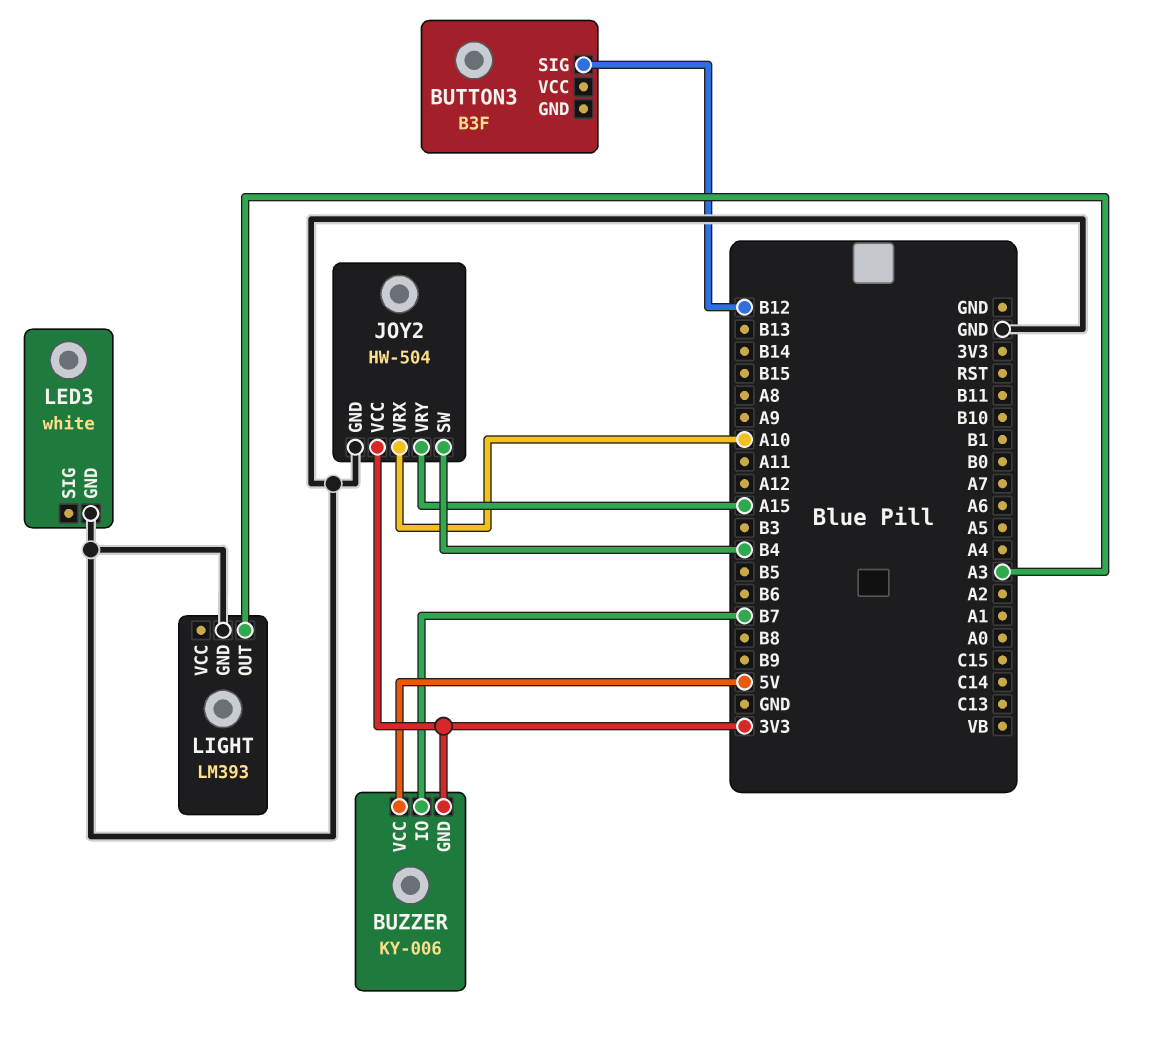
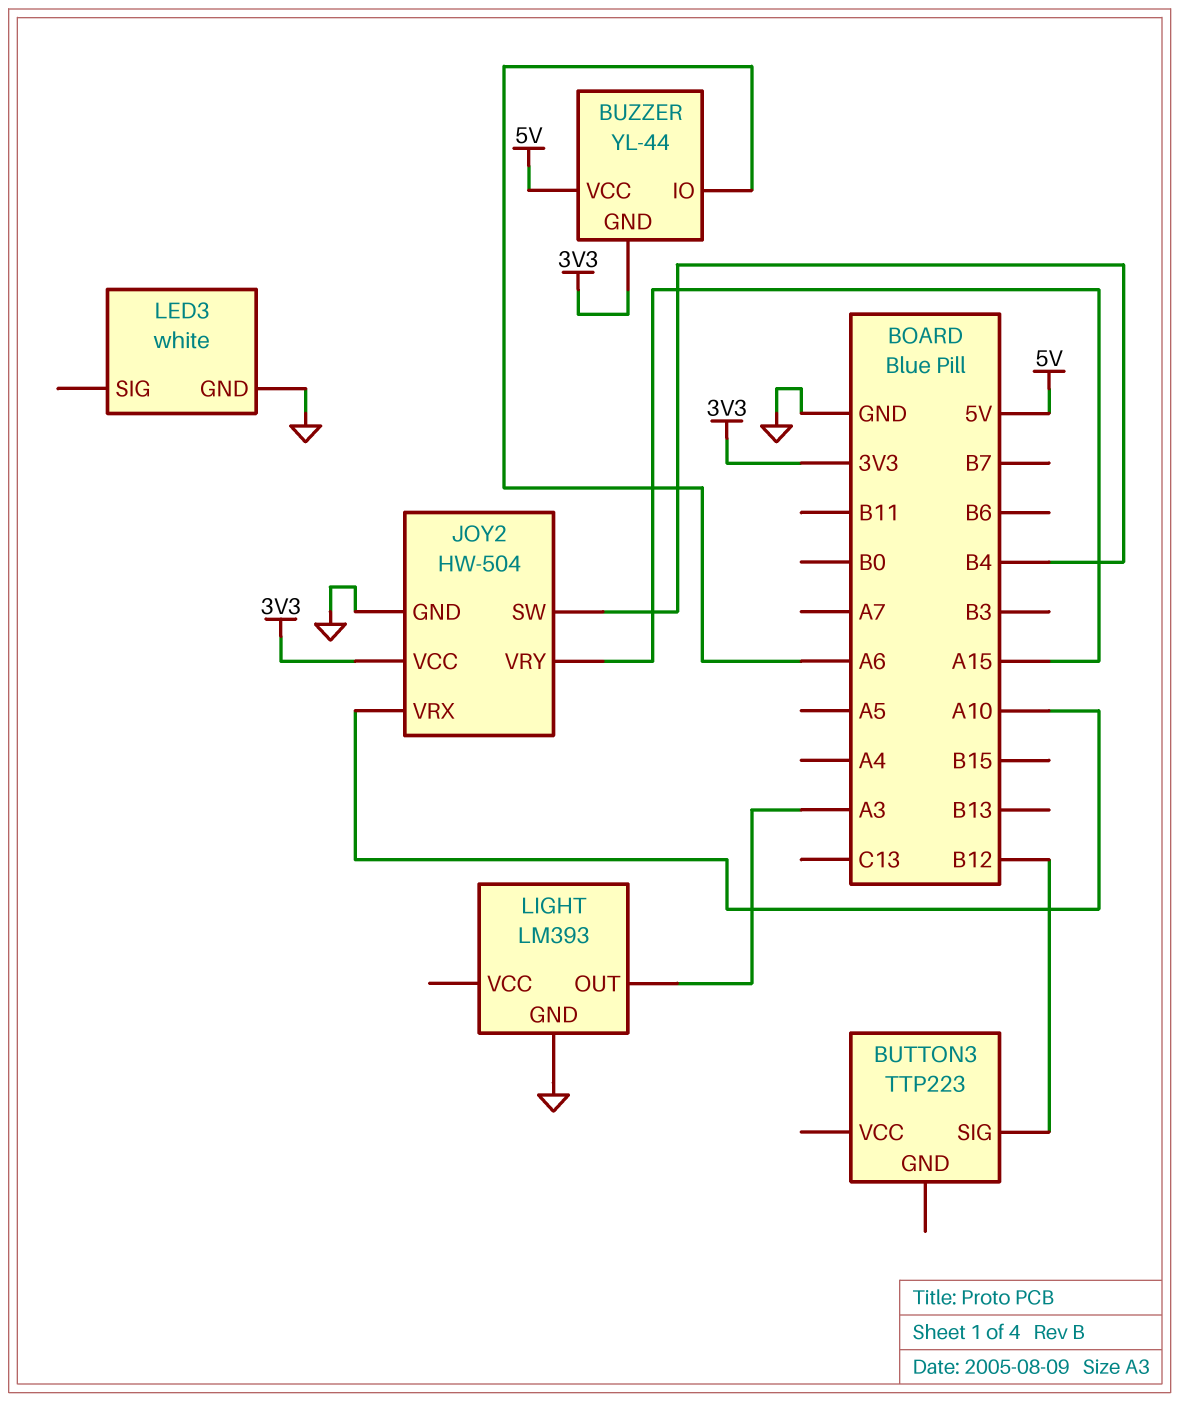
BUTTON3: B3F -> TTP223
BUZZER: KY-006 -> YL-44
BUZZER pin IO: B7 -> A6

